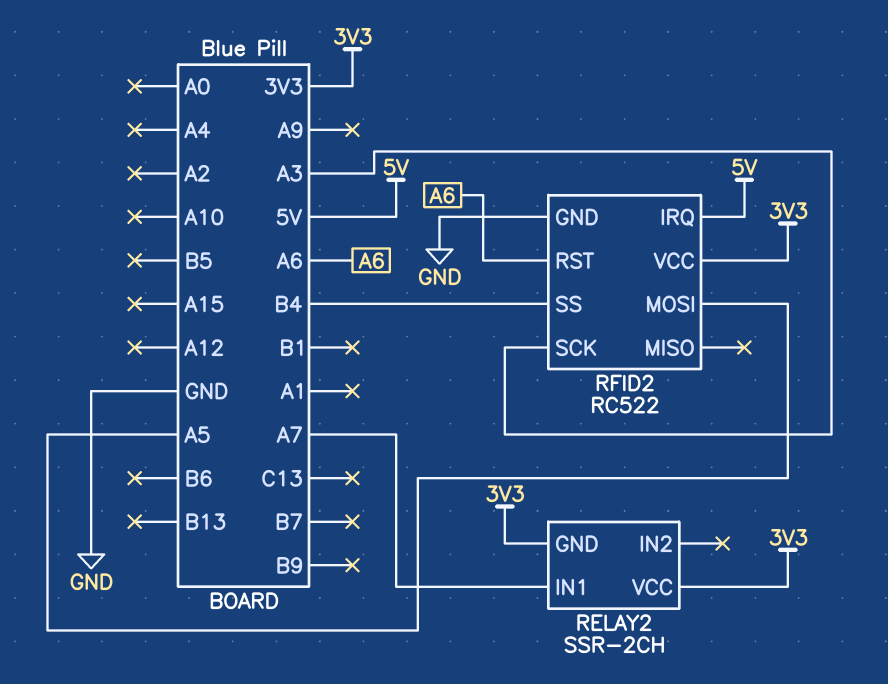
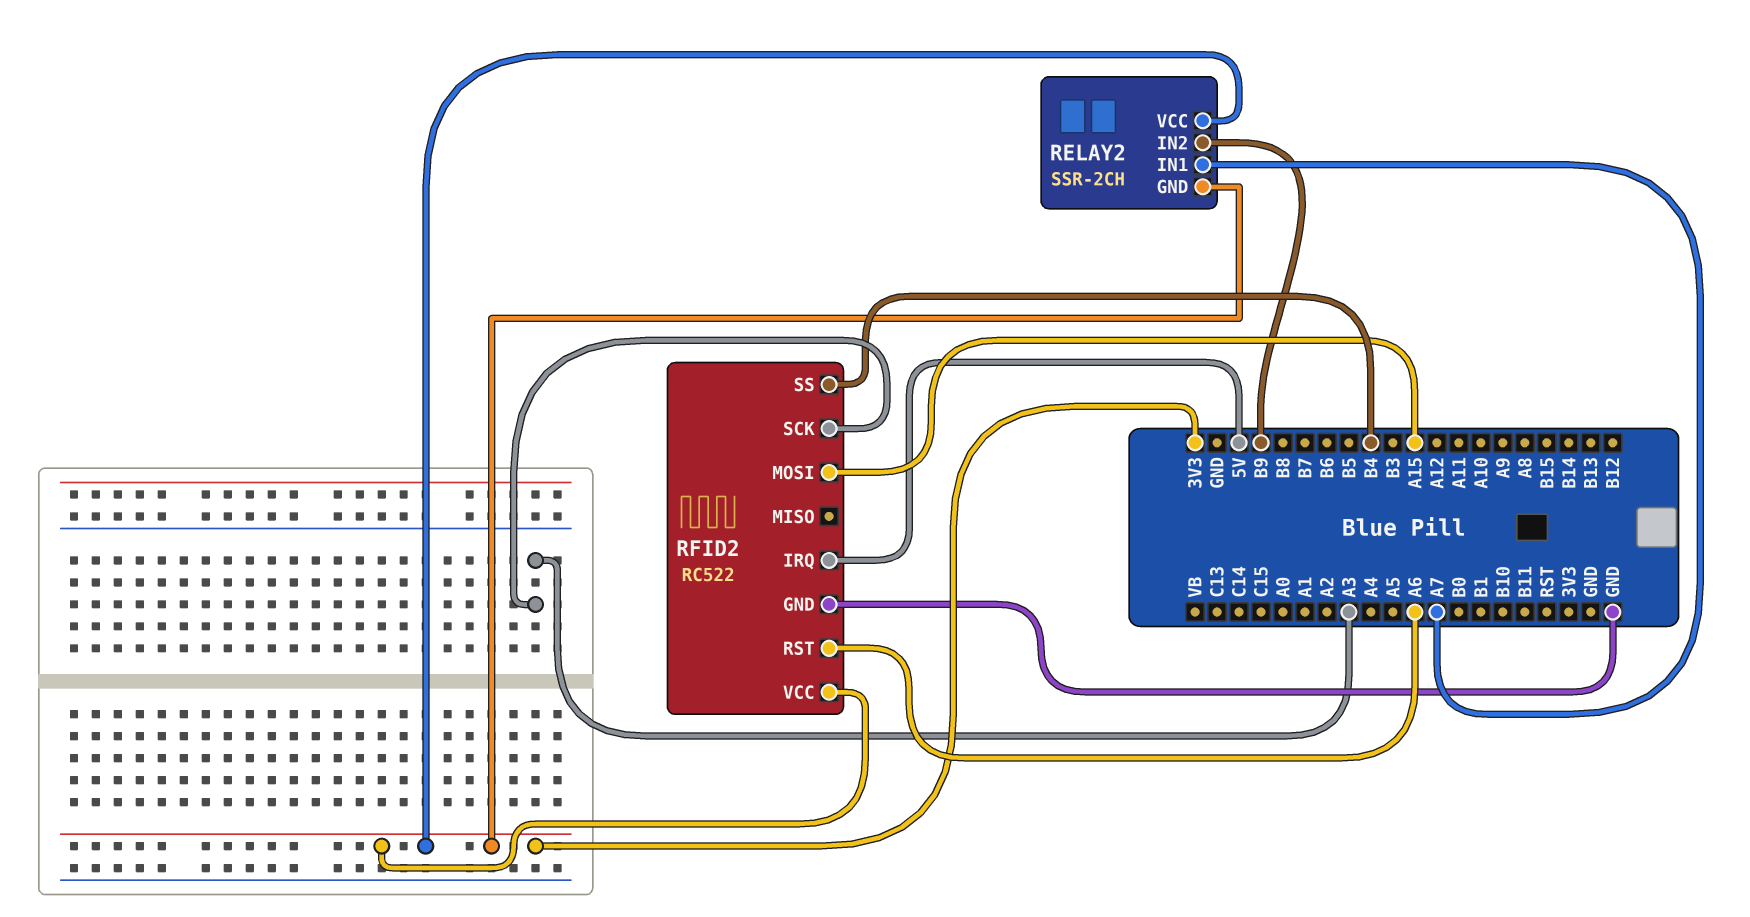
RELAY2 pin IN2: none -> B9
RFID2 pin MOSI: A5 -> A15

